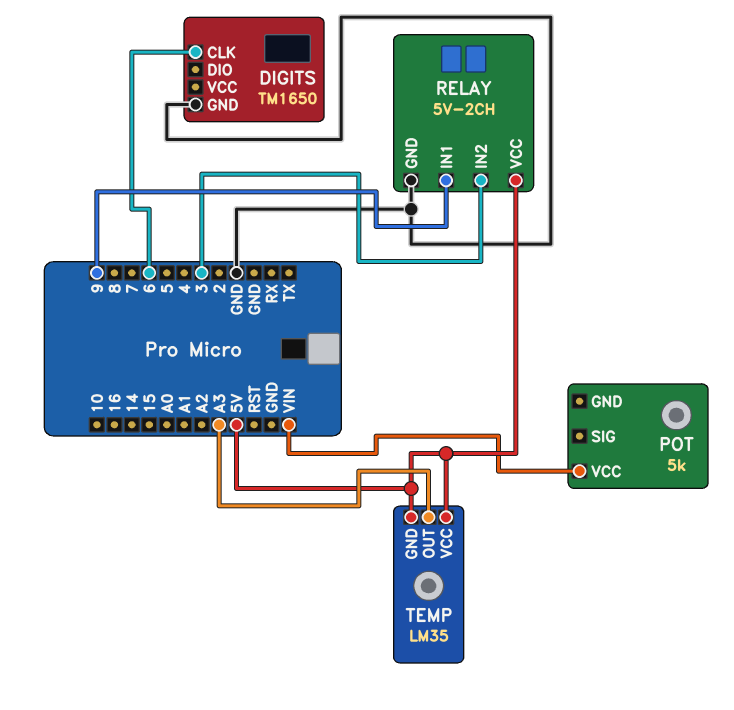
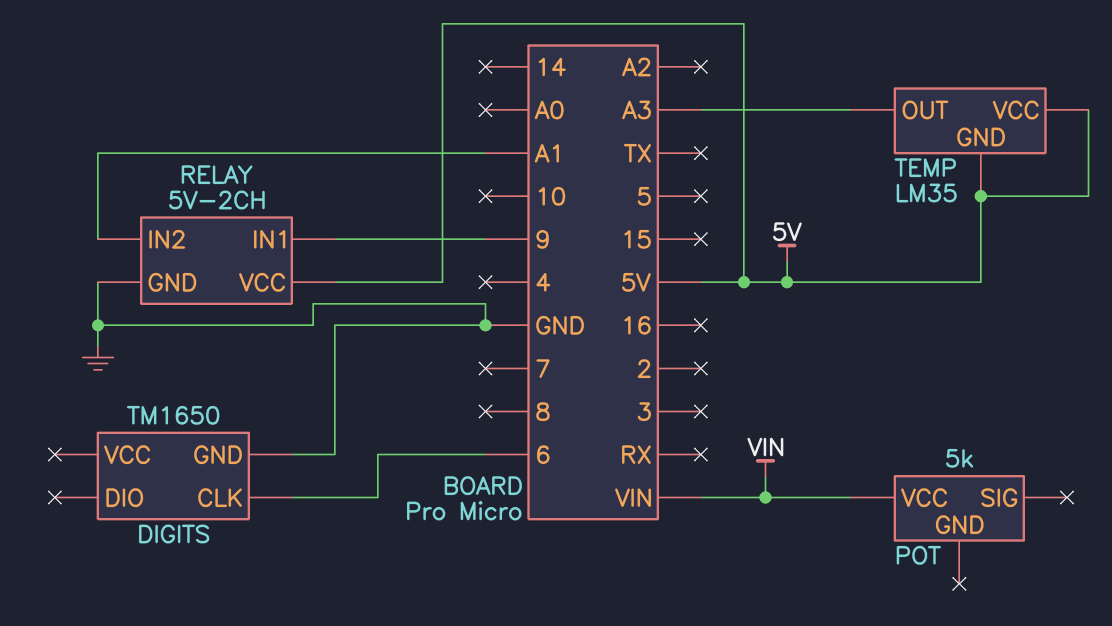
RELAY pin IN2: 3 -> A1

